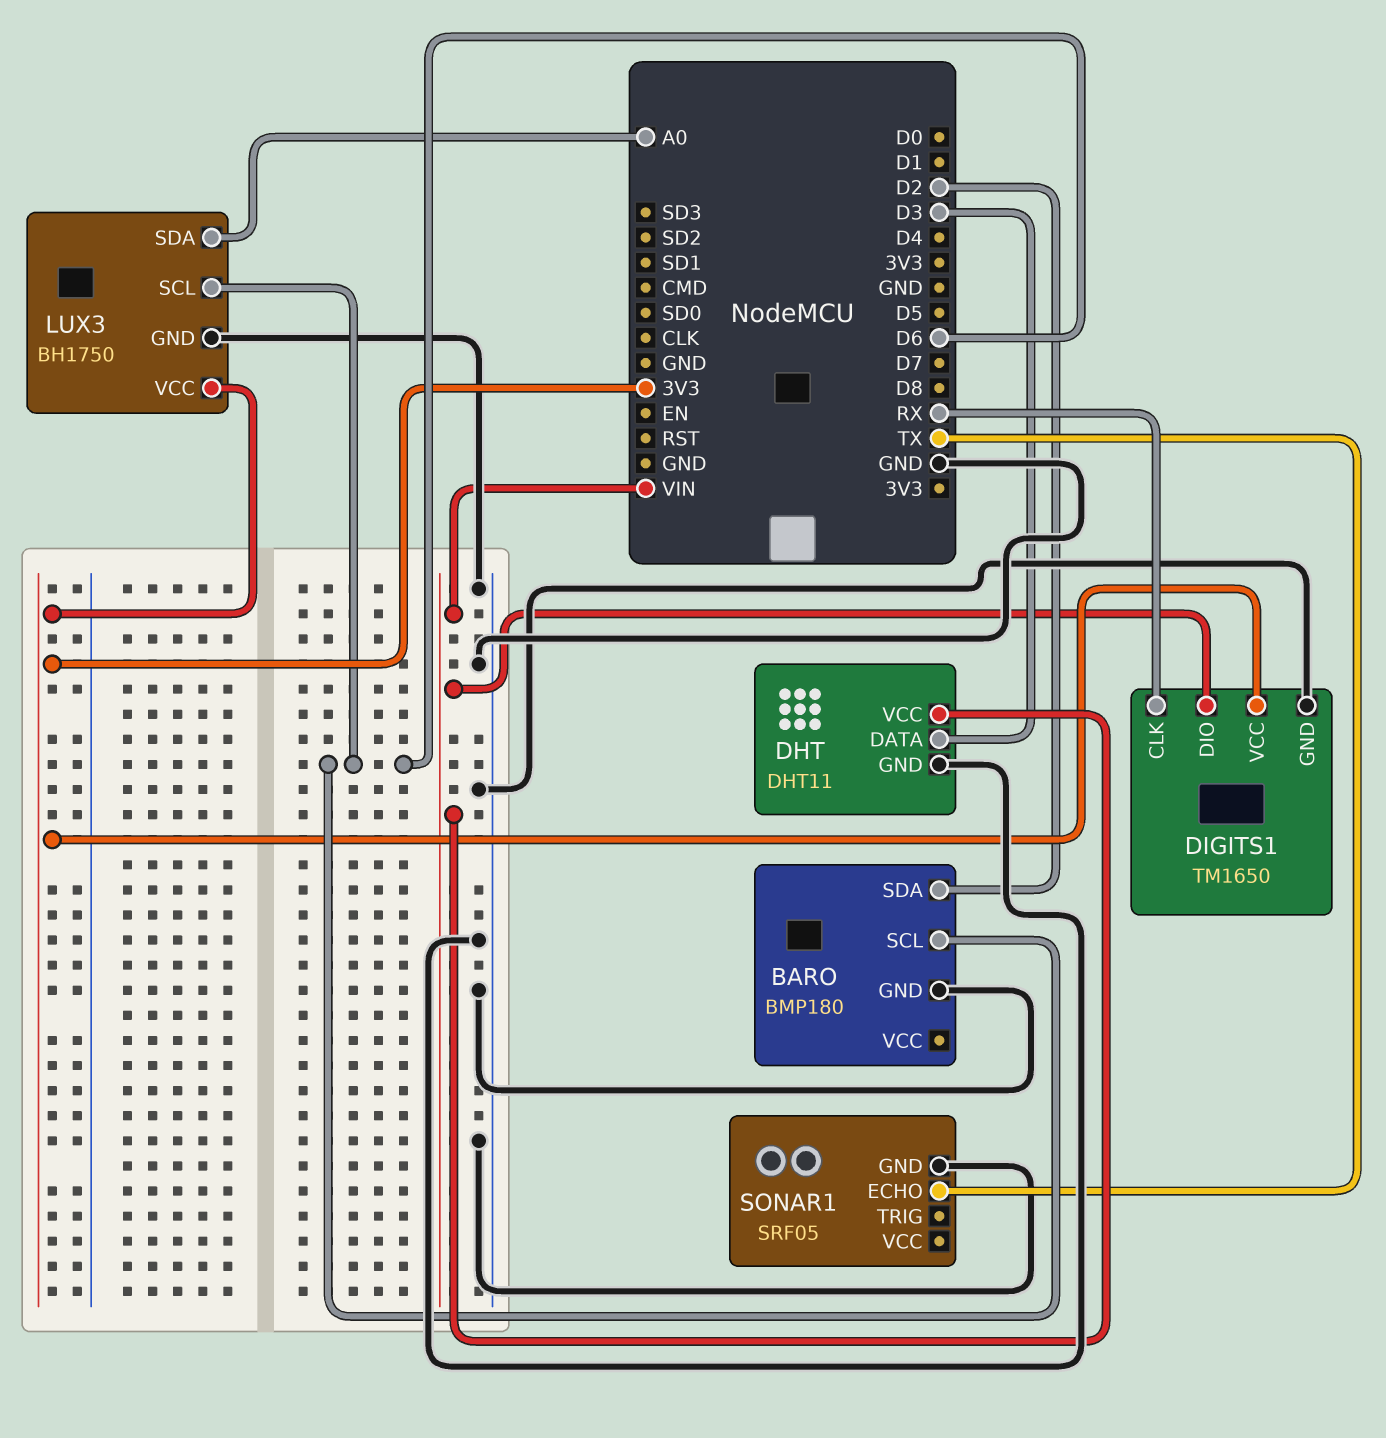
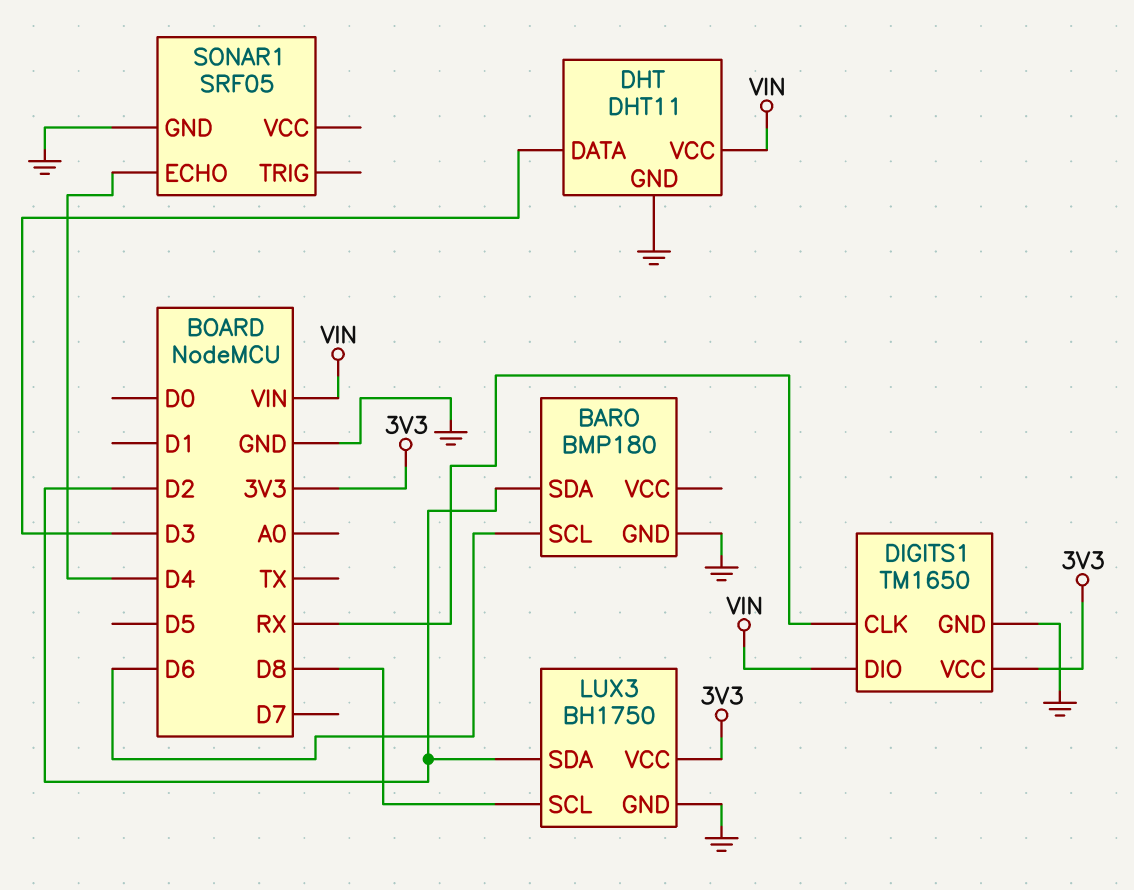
LUX3 pin SCL: D6 -> D8
LUX3 pin SDA: A0 -> D2
SONAR1 pin ECHO: TX -> D4

